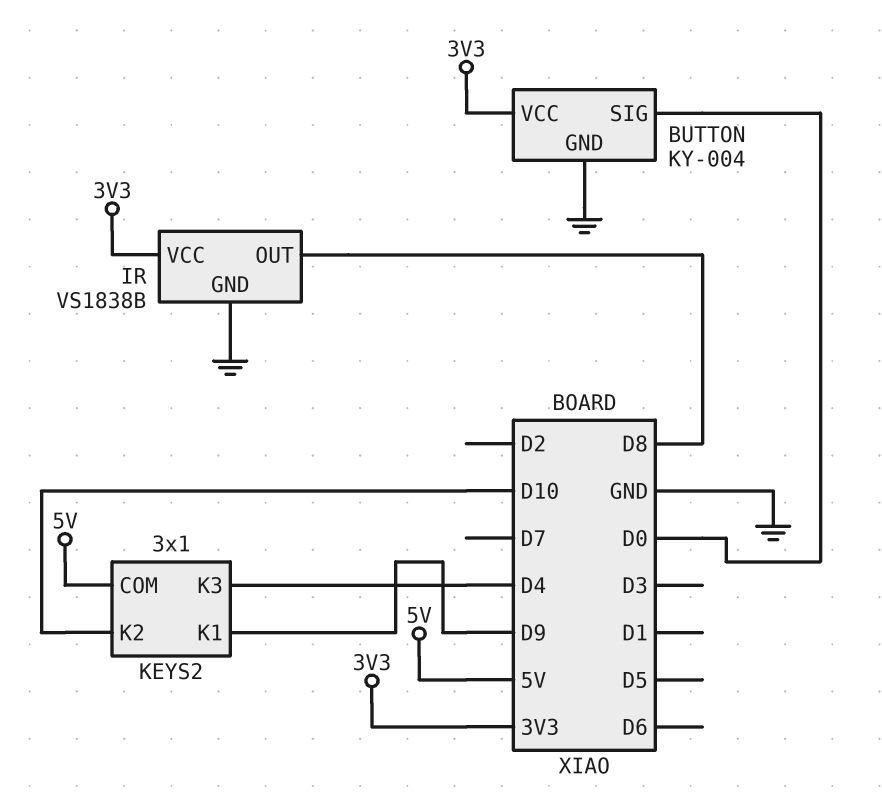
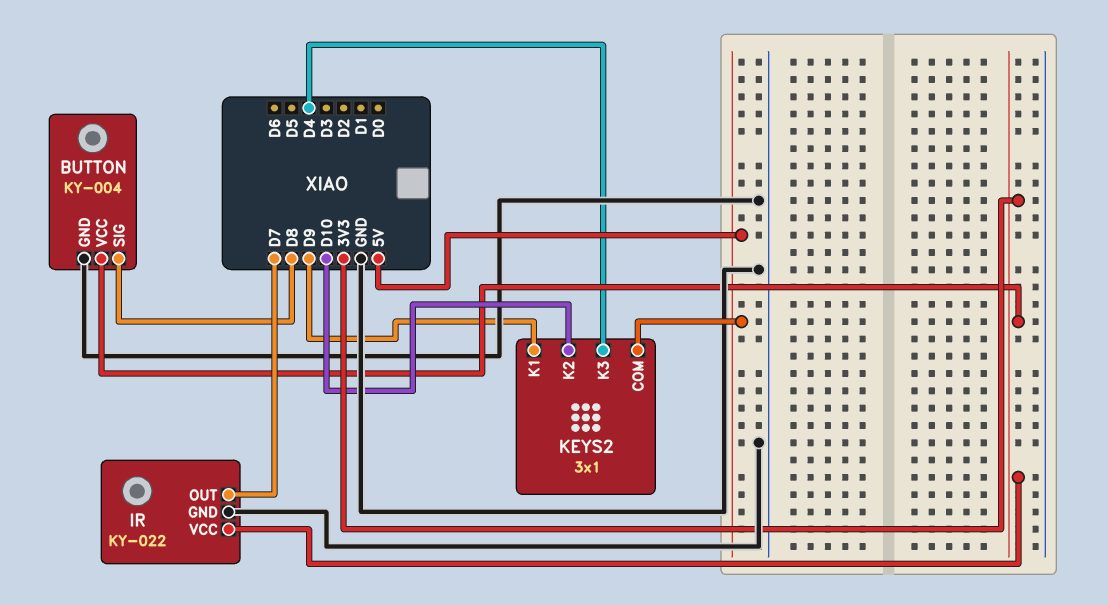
BUTTON pin SIG: D0 -> D8
IR: VS1838B -> KY-022
IR pin OUT: D8 -> D7

